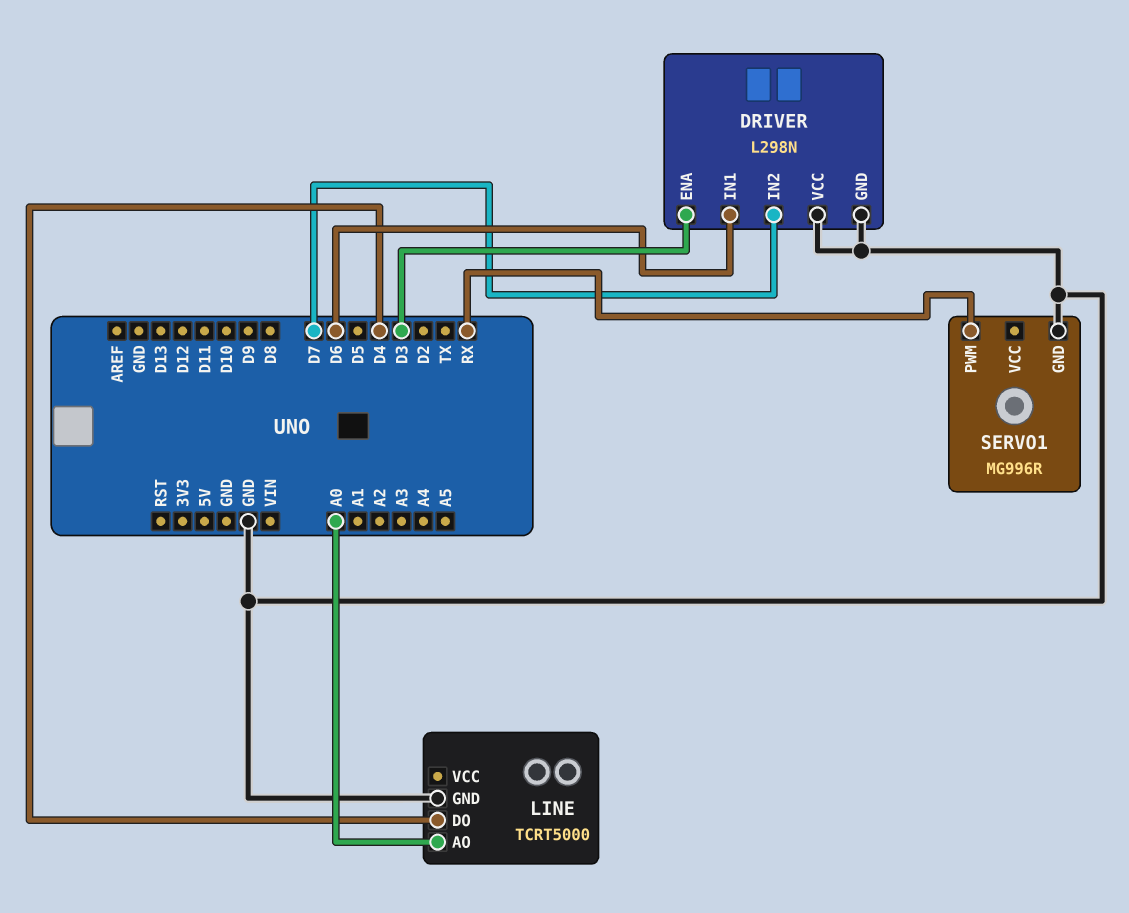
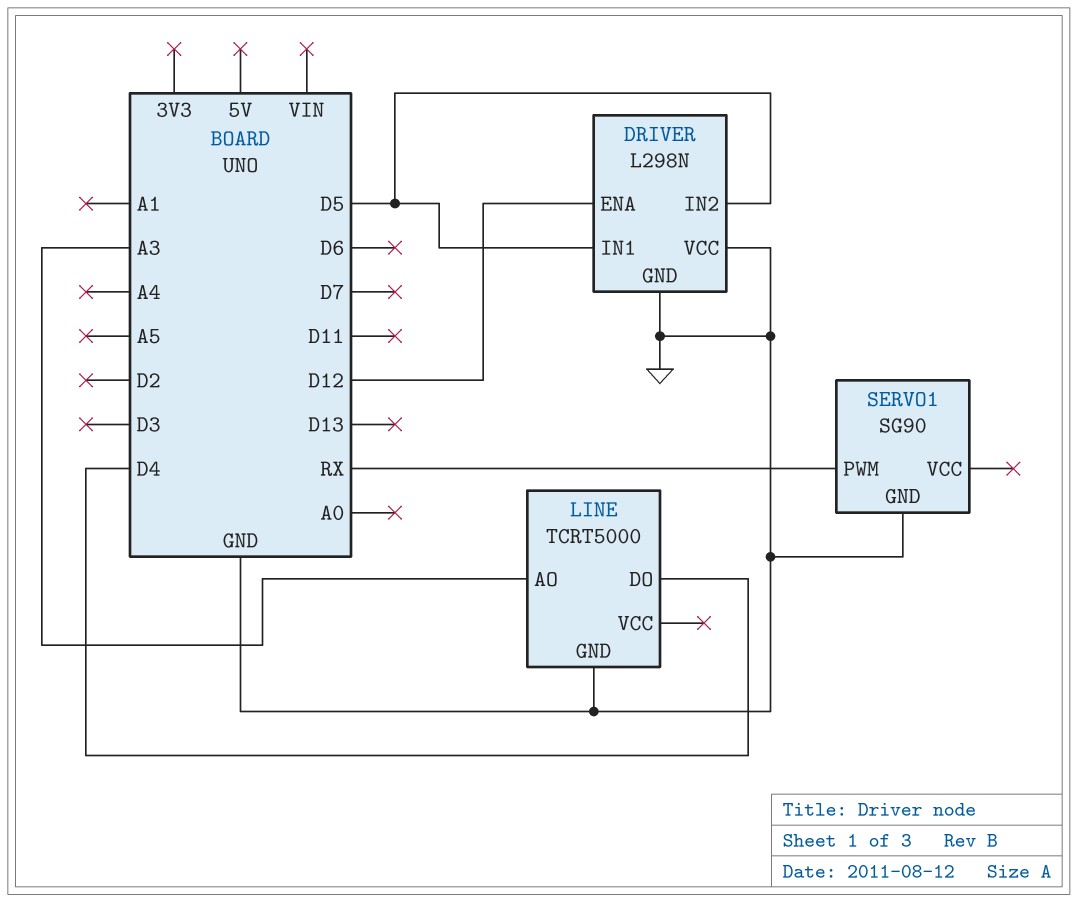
DRIVER pin ENA: D3 -> D12
DRIVER pin IN1: D6 -> D5
DRIVER pin IN2: D7 -> D5
LINE pin AO: A0 -> A3
SERVO1: MG996R -> SG90

